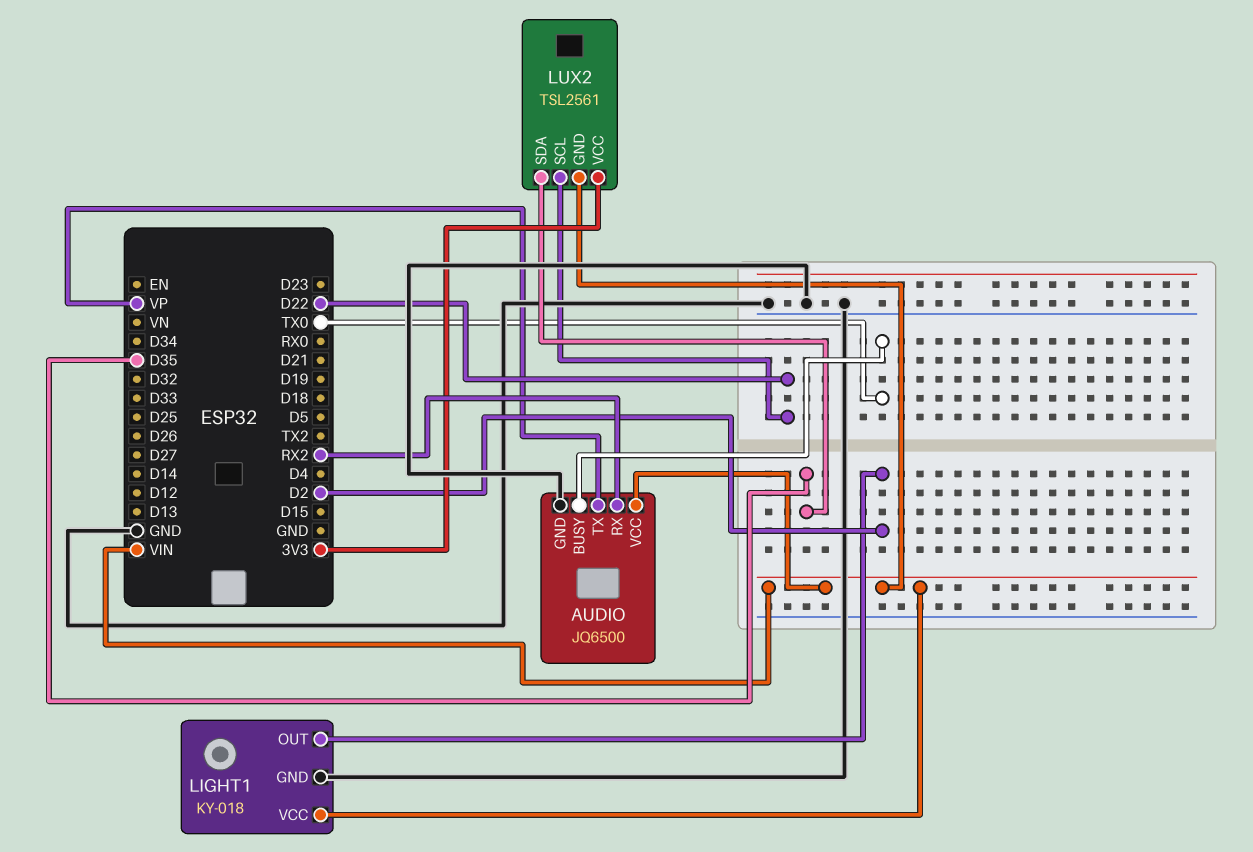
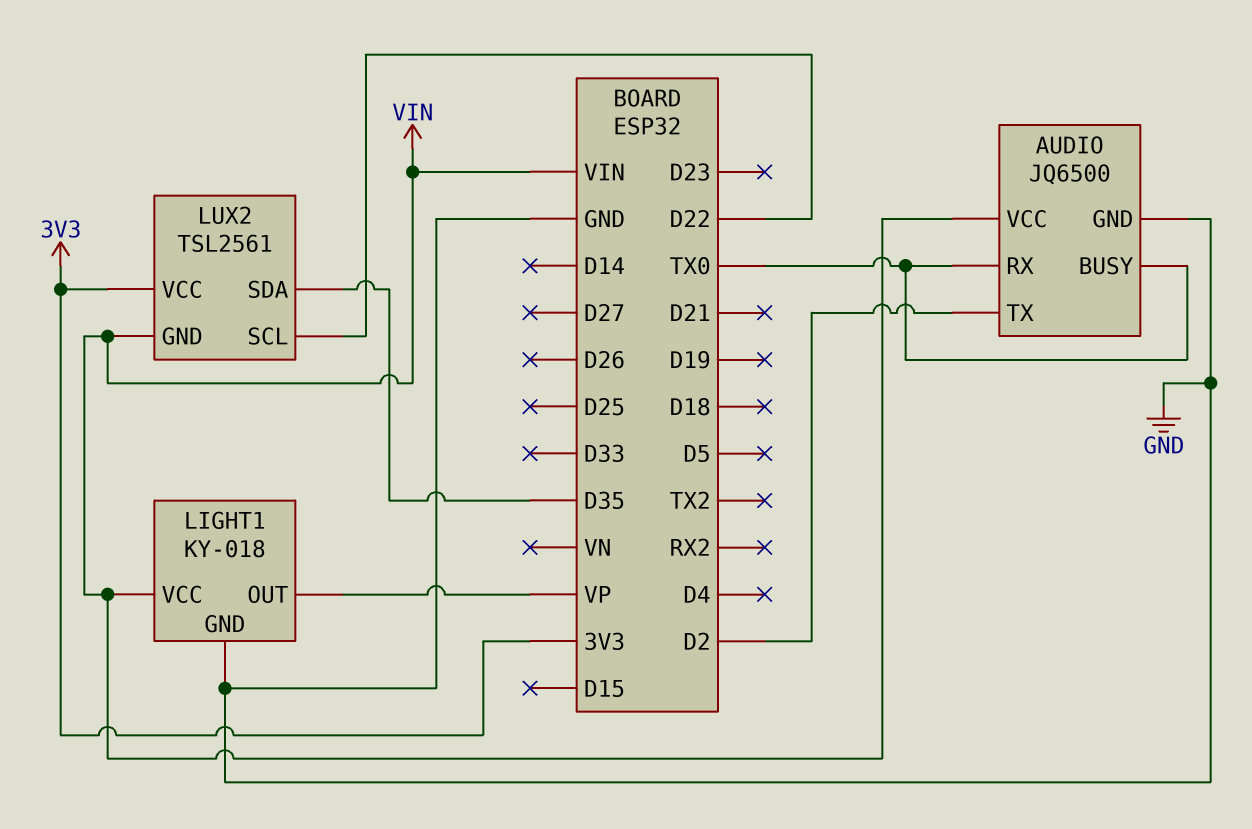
AUDIO pin RX: RX2 -> TX0
AUDIO pin TX: VP -> D2
LIGHT1 pin OUT: D2 -> VP

